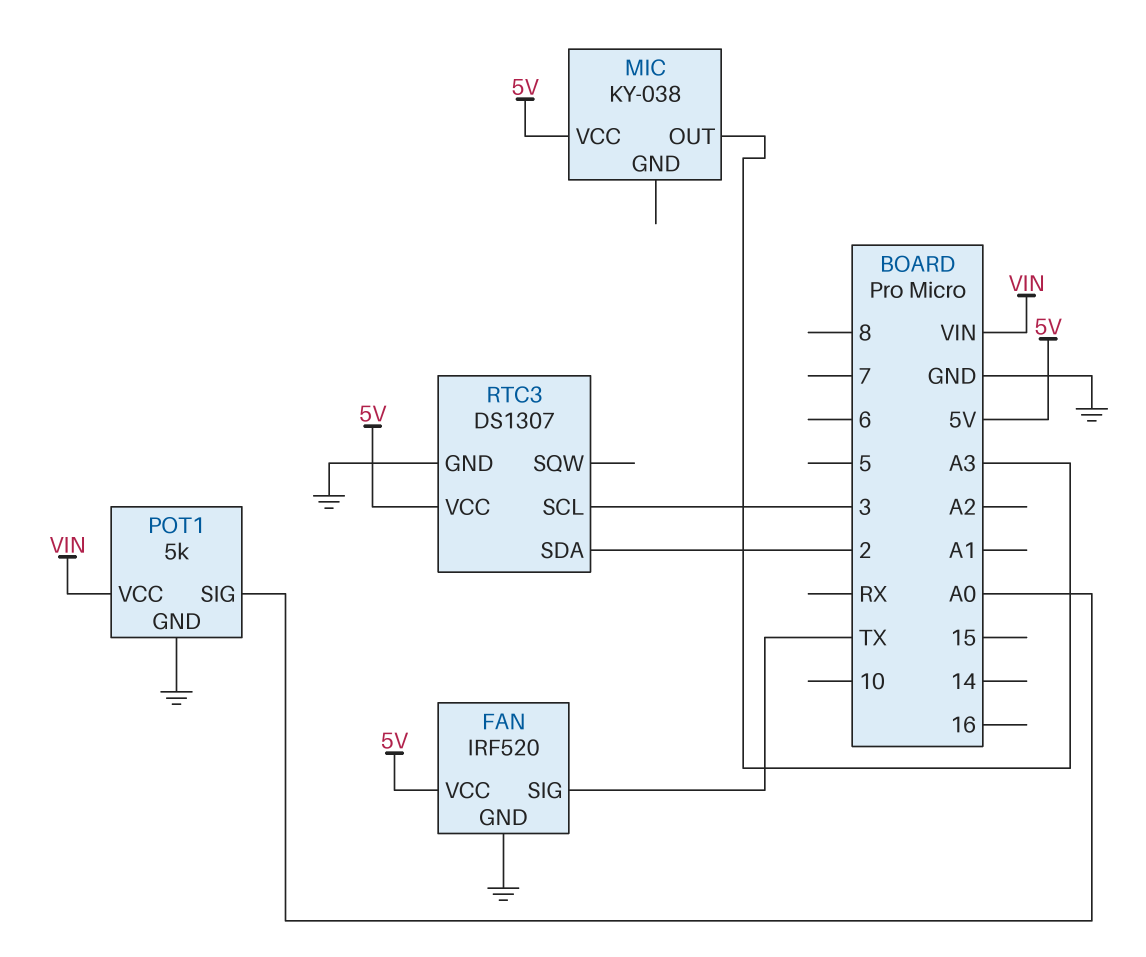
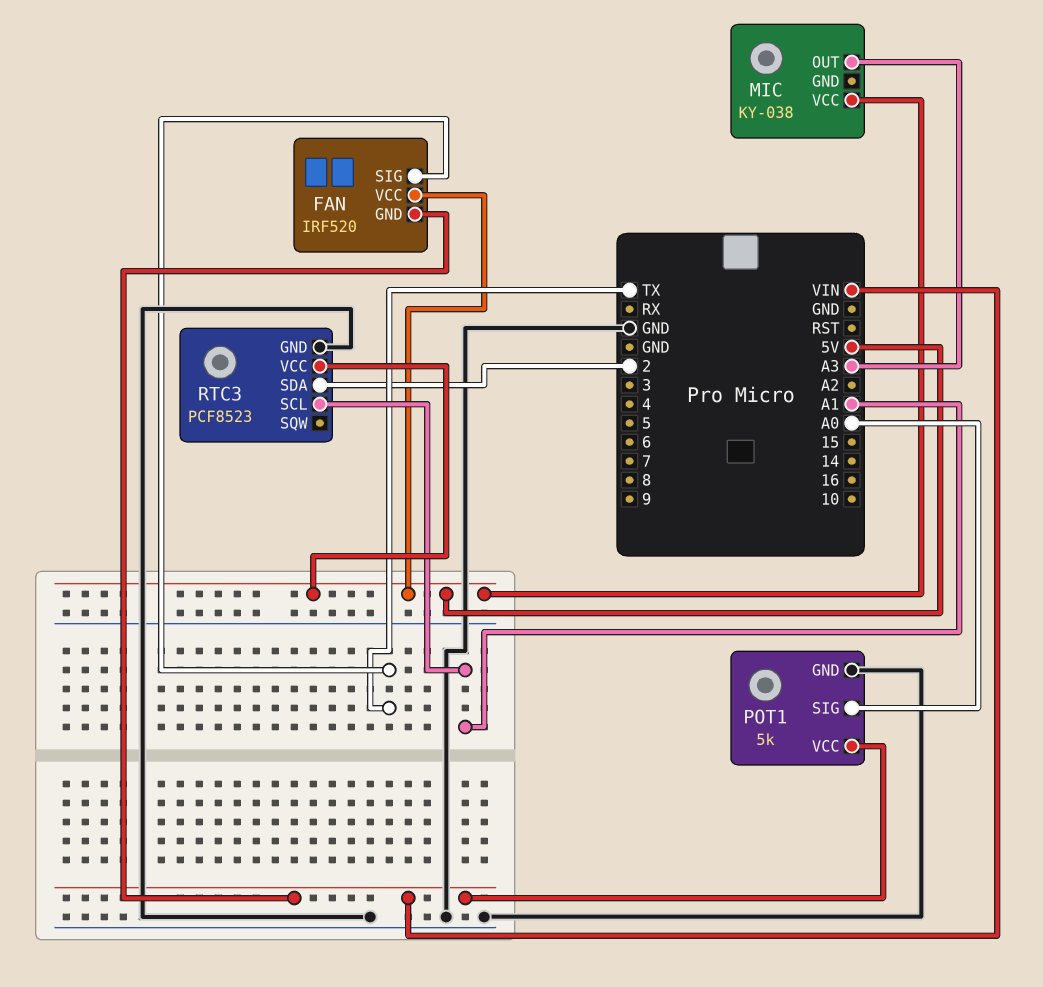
FAN pin GND: GND -> VIN
RTC3: DS1307 -> PCF8523
RTC3 pin SCL: 3 -> A1

